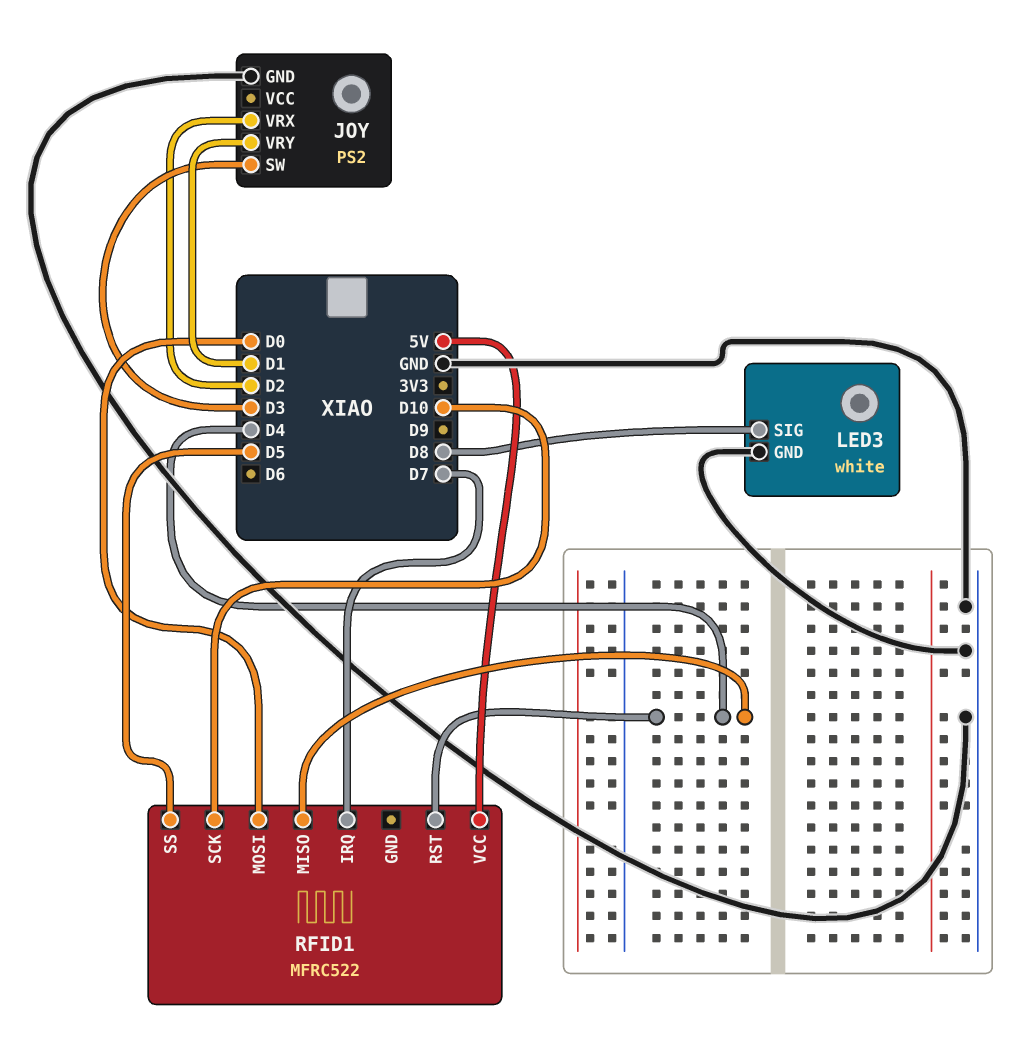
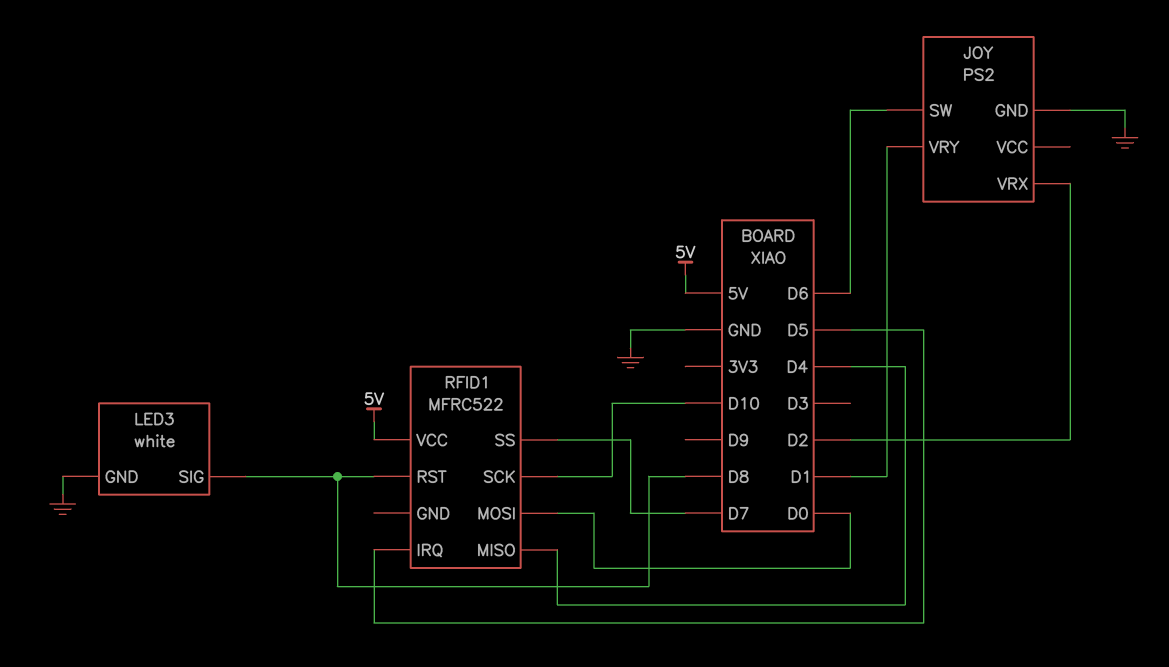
JOY pin SW: D3 -> D6
RFID1 pin IRQ: D7 -> D5
RFID1 pin RST: D4 -> D8
RFID1 pin SS: D5 -> D7

